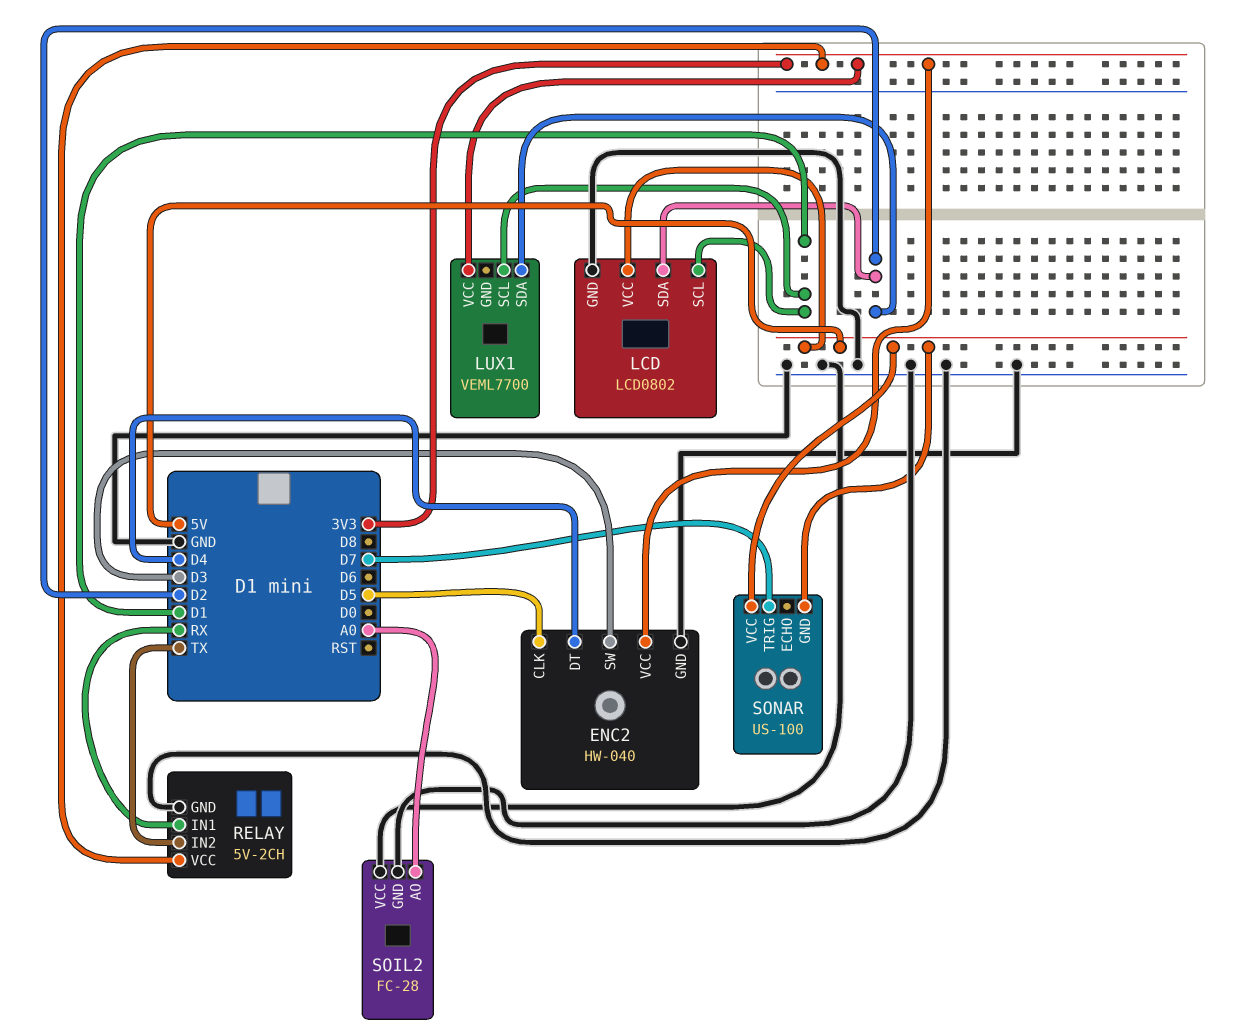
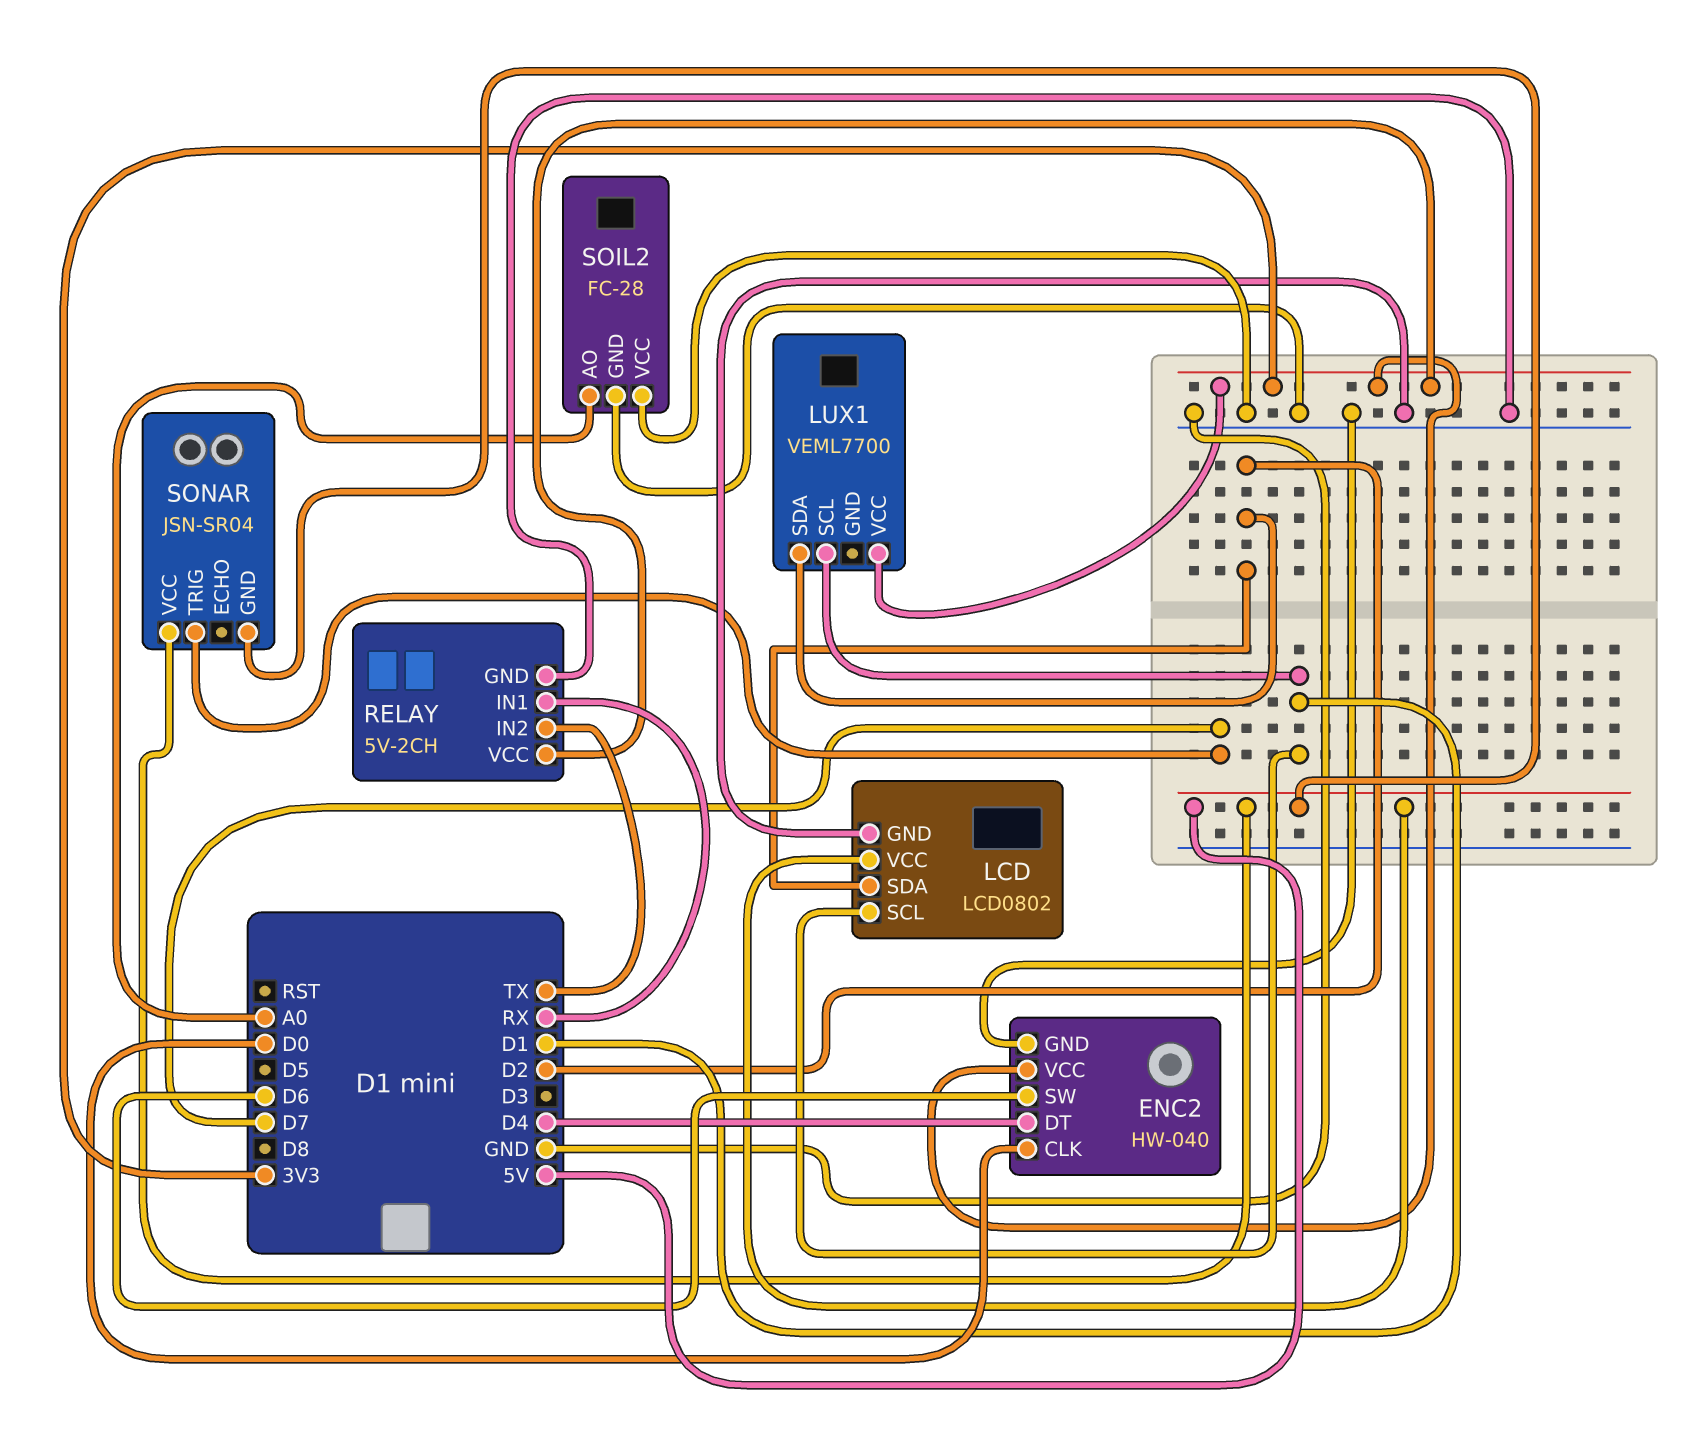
ENC2 pin CLK: D5 -> D0
ENC2 pin SW: D3 -> D6
SONAR: US-100 -> JSN-SR04

